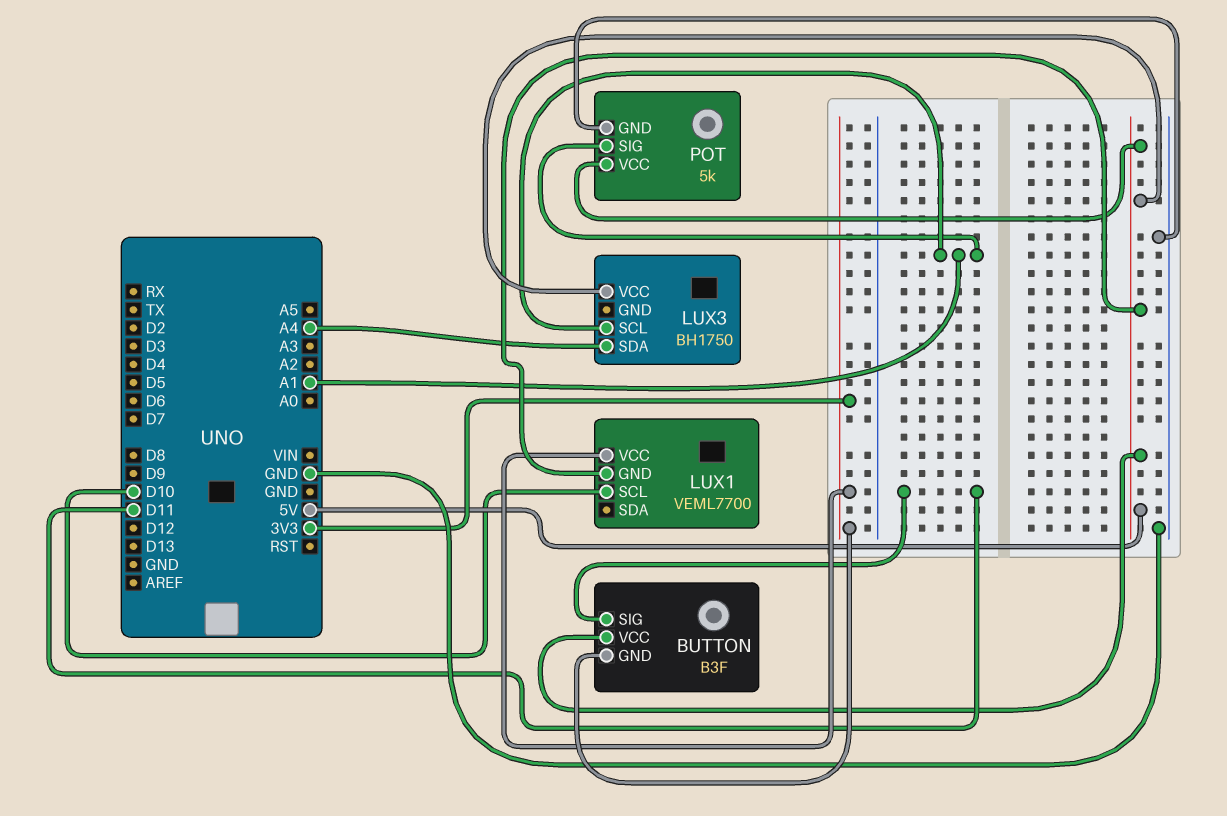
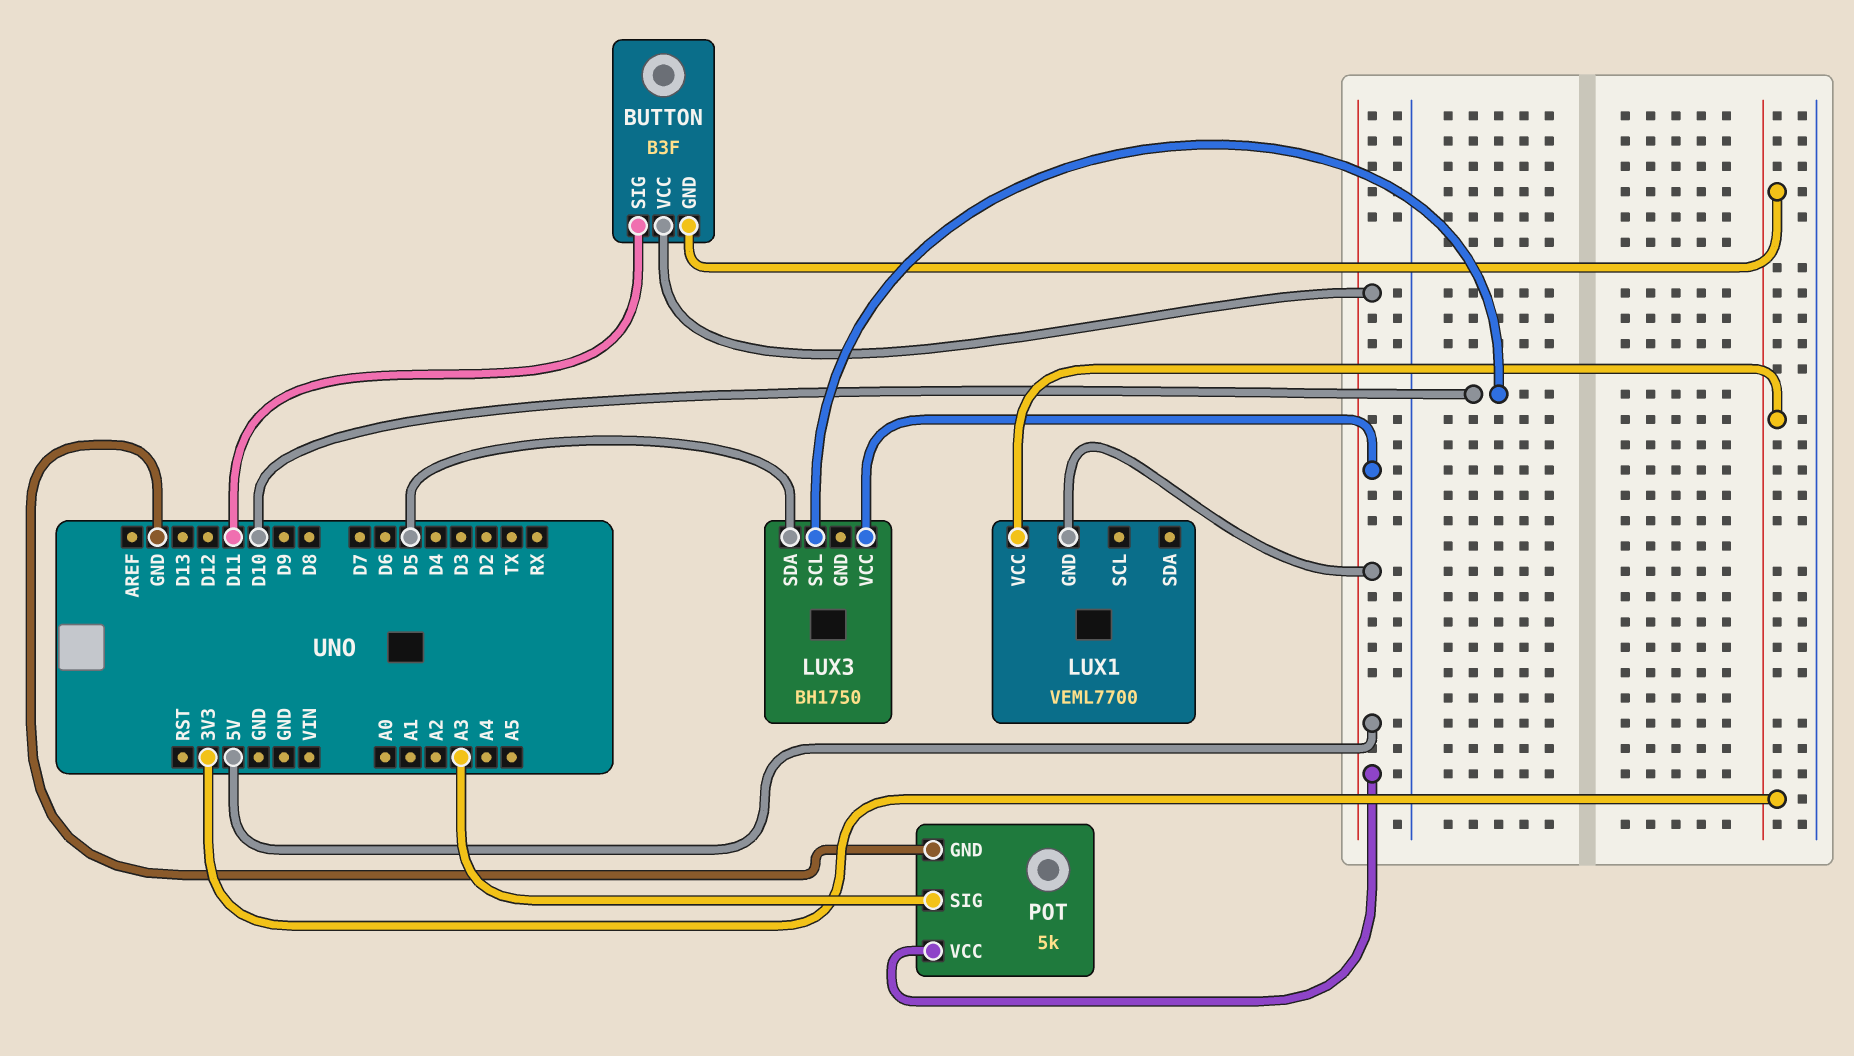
LUX1 pin SCL: D10 -> none
LUX3 pin SCL: A1 -> D10
LUX3 pin SDA: A4 -> D5
POT pin SIG: A1 -> A3

